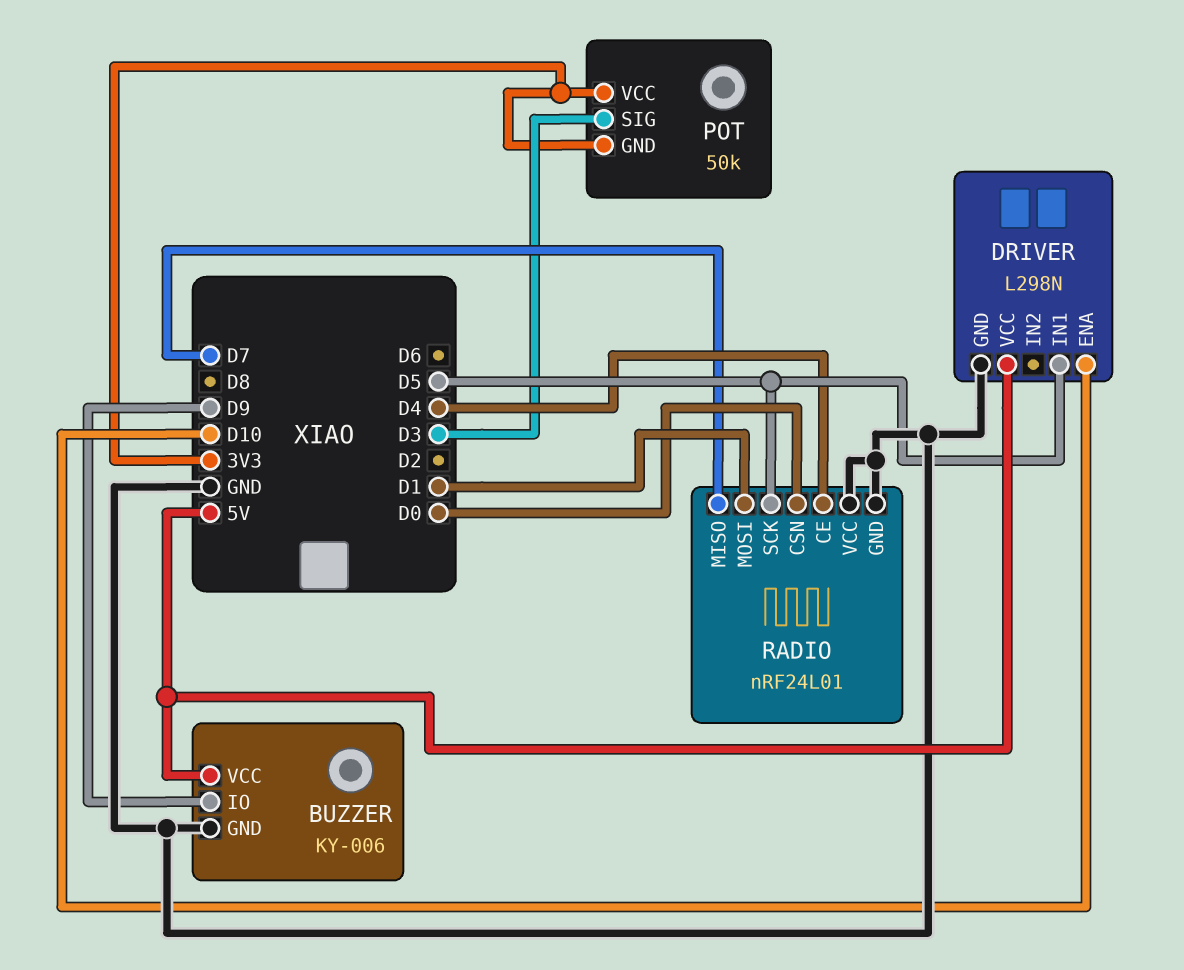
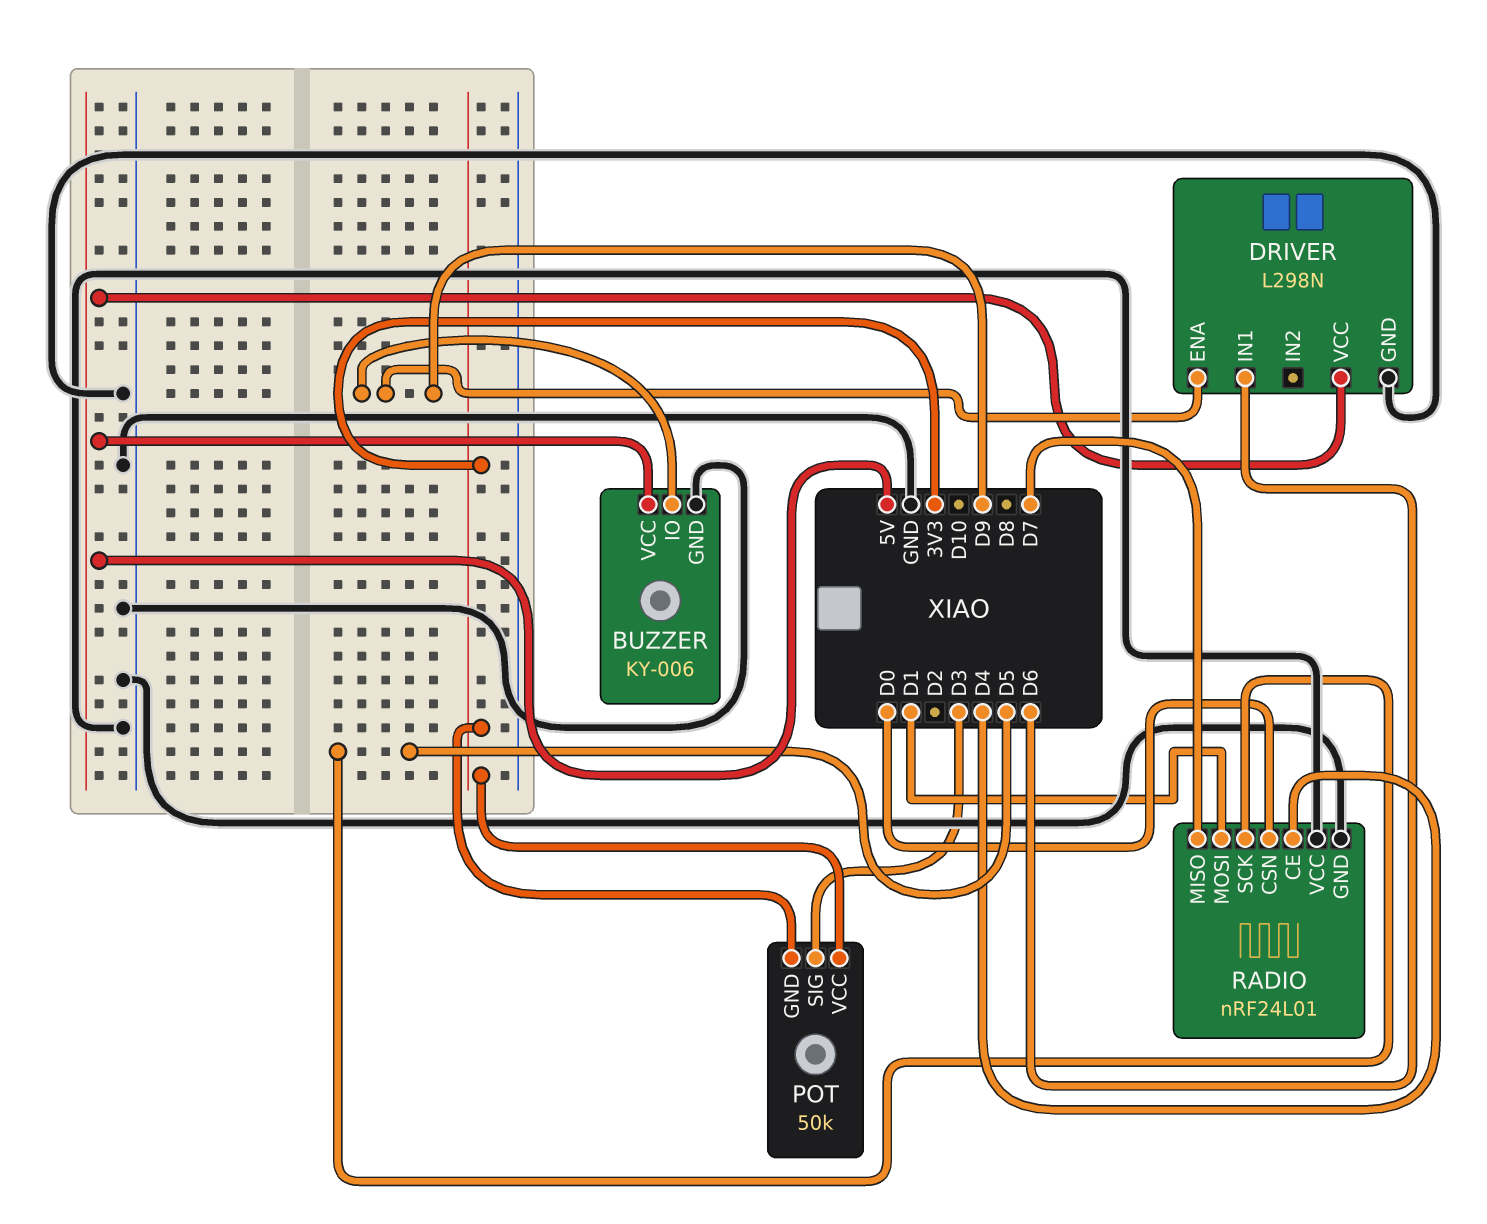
DRIVER pin ENA: D10 -> D9
DRIVER pin IN1: D5 -> D6

